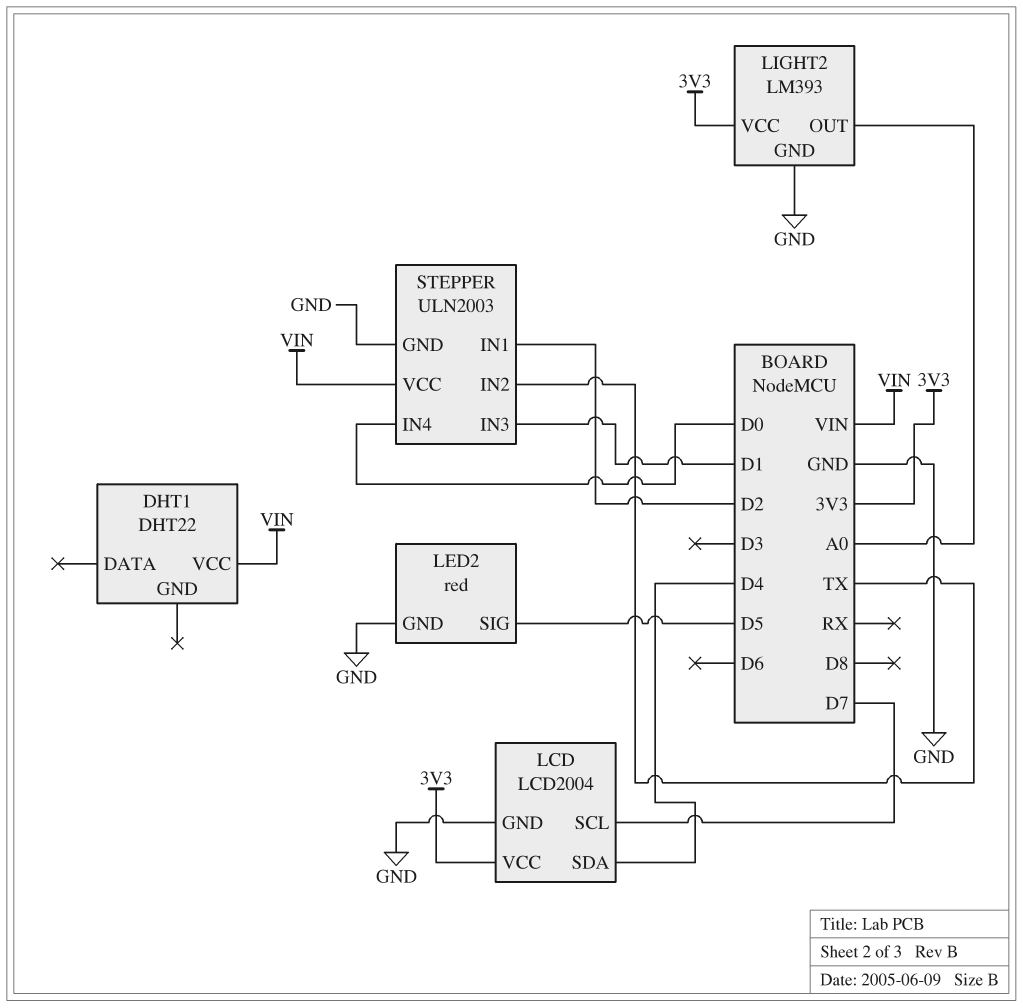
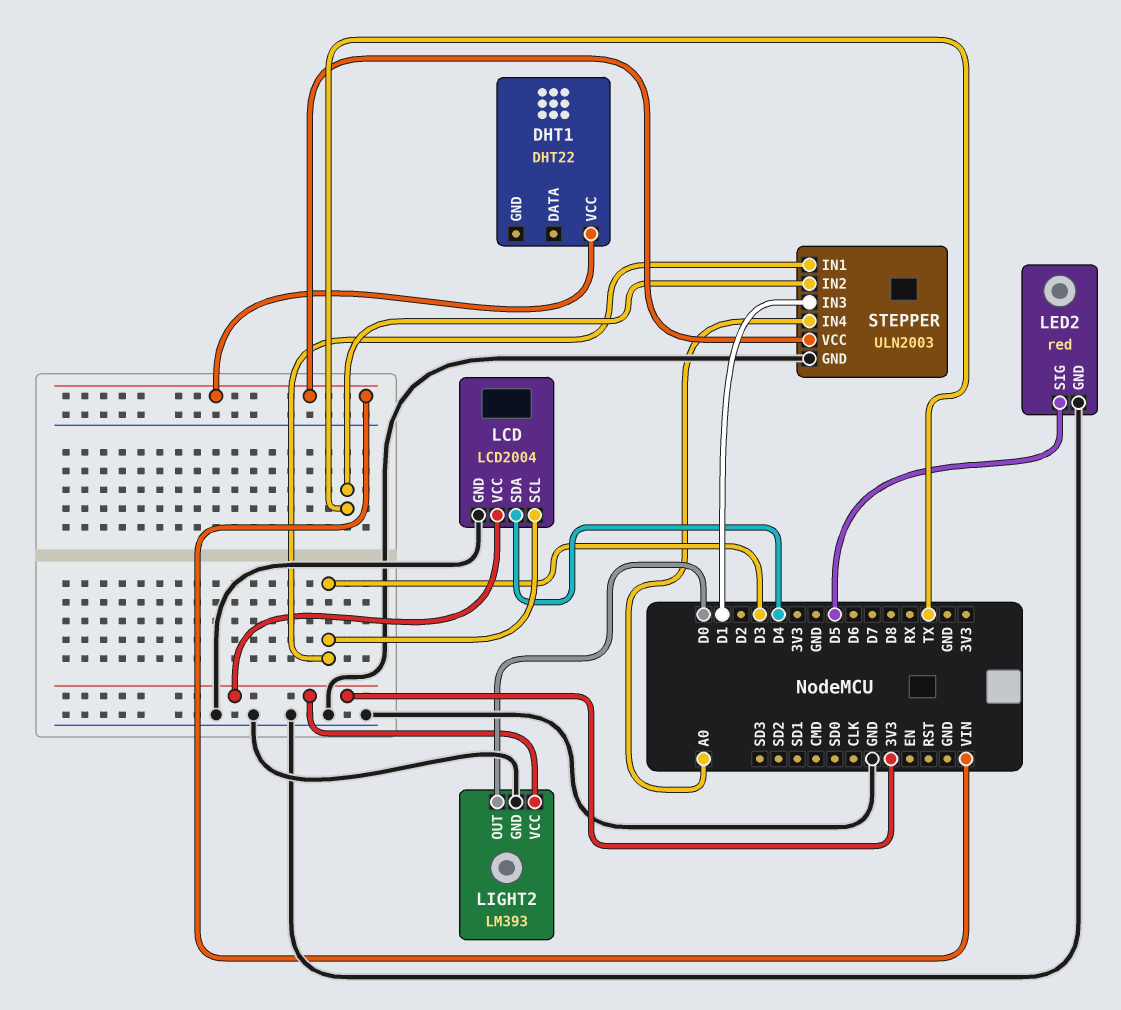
LCD pin SCL: D7 -> D3
LIGHT2 pin OUT: A0 -> D0
STEPPER pin IN1: D2 -> D3
STEPPER pin IN4: D0 -> A0

